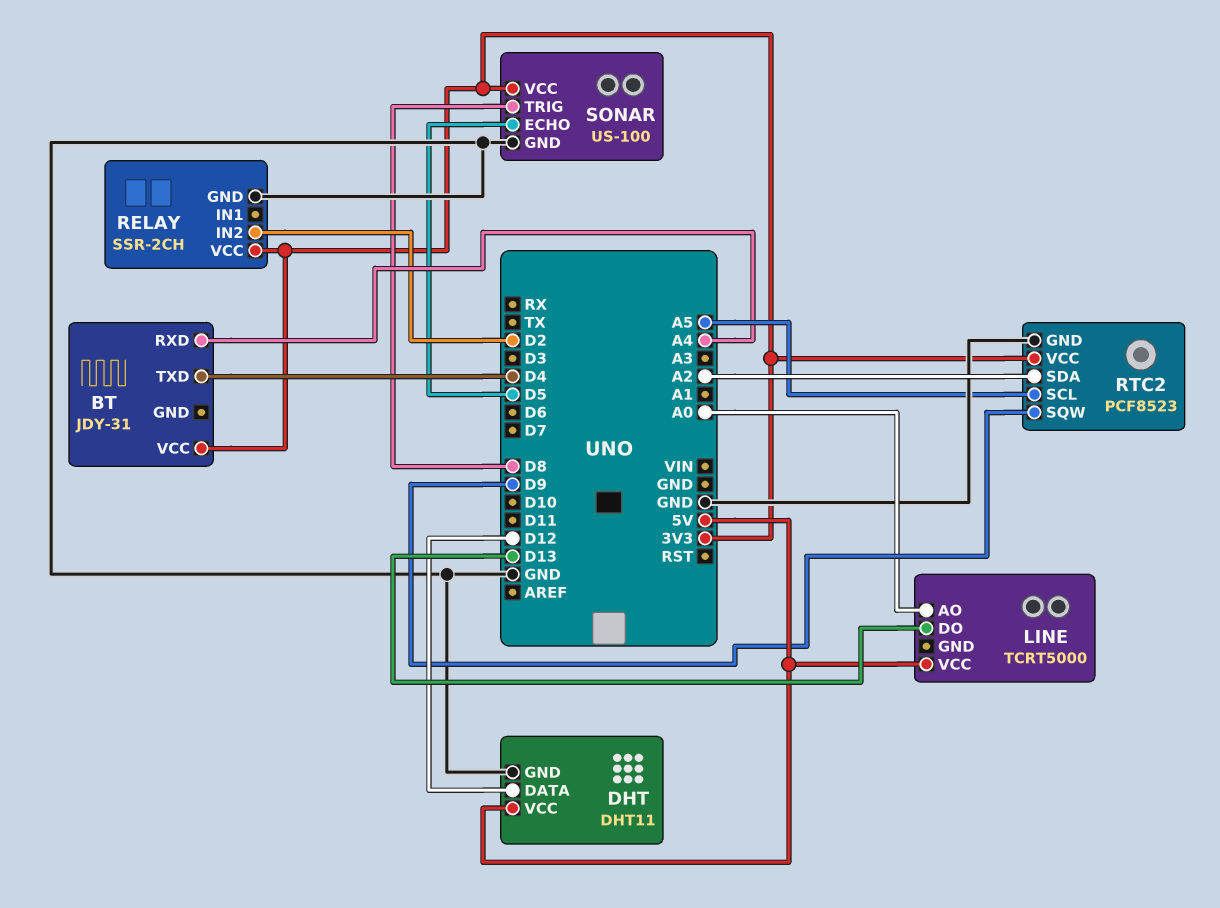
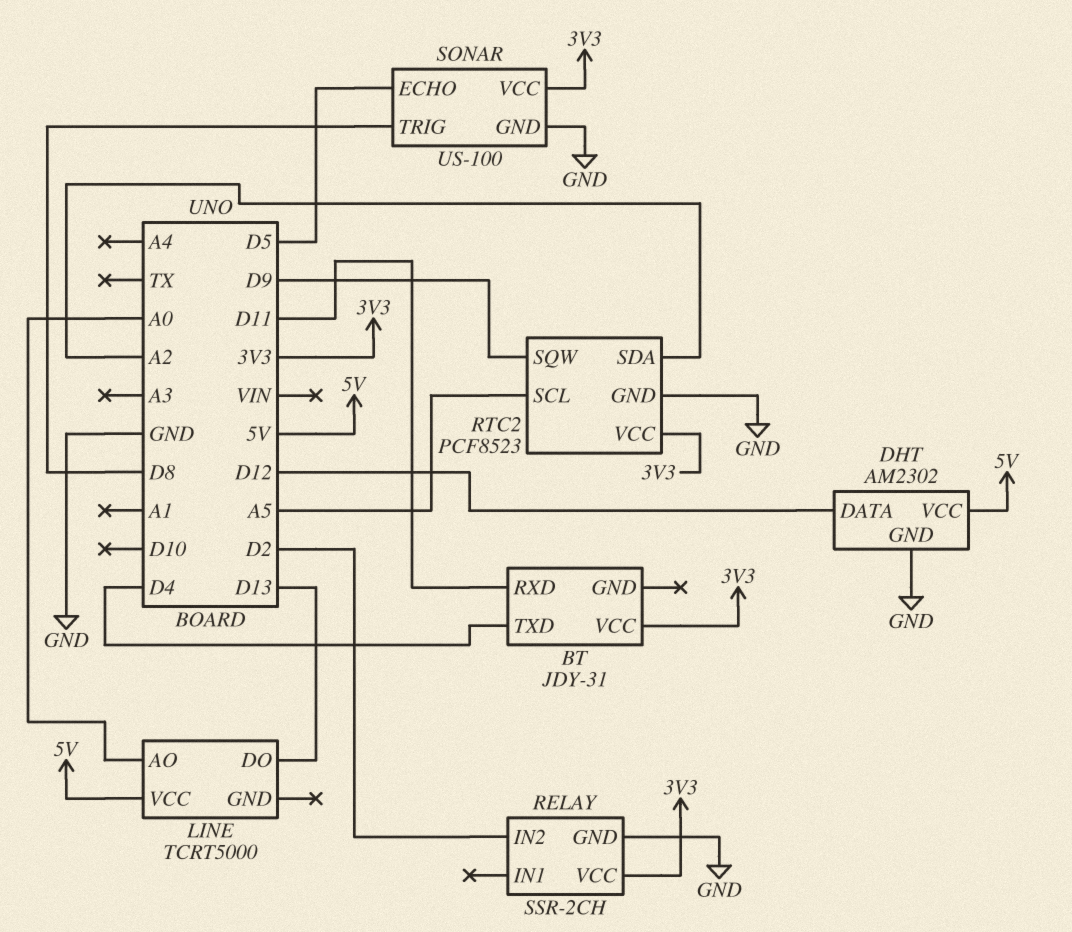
BT pin RXD: A4 -> D11
DHT: DHT11 -> AM2302

